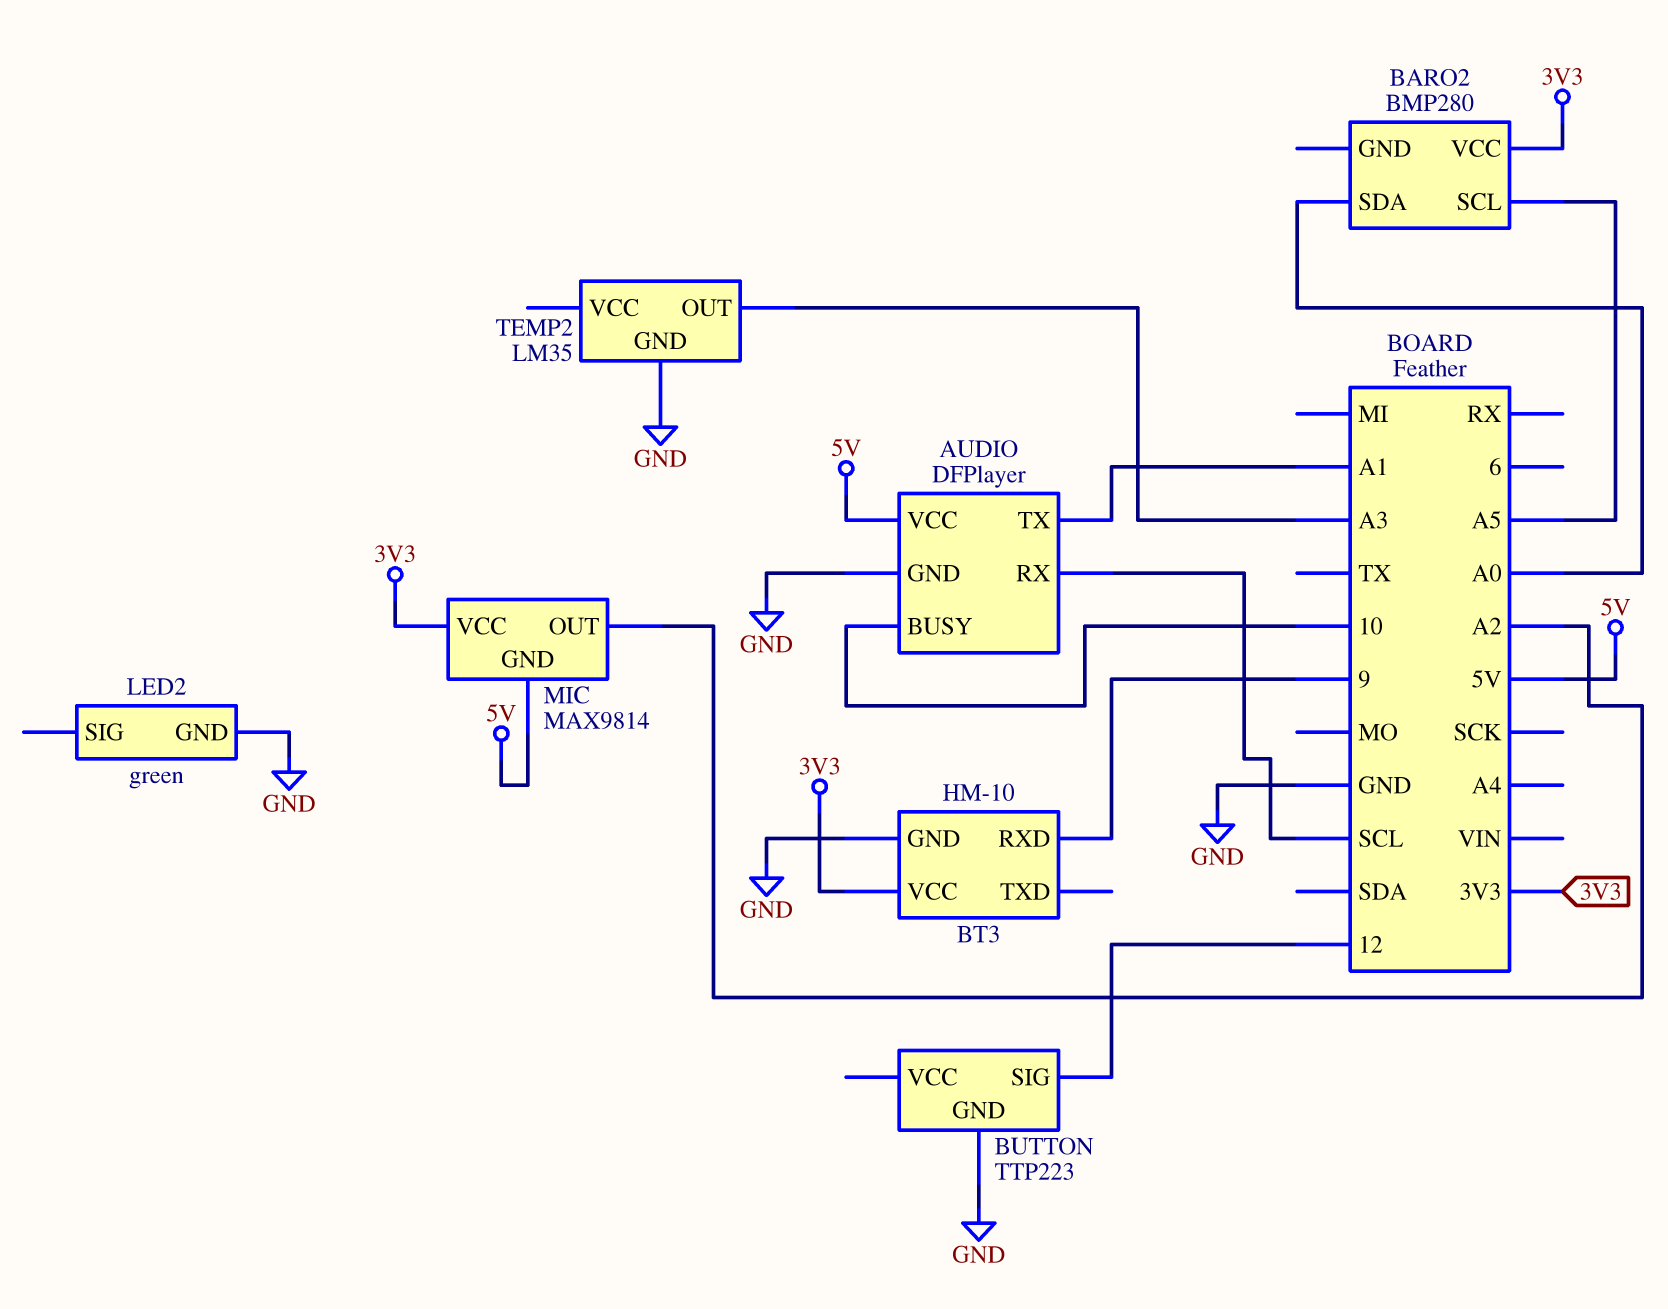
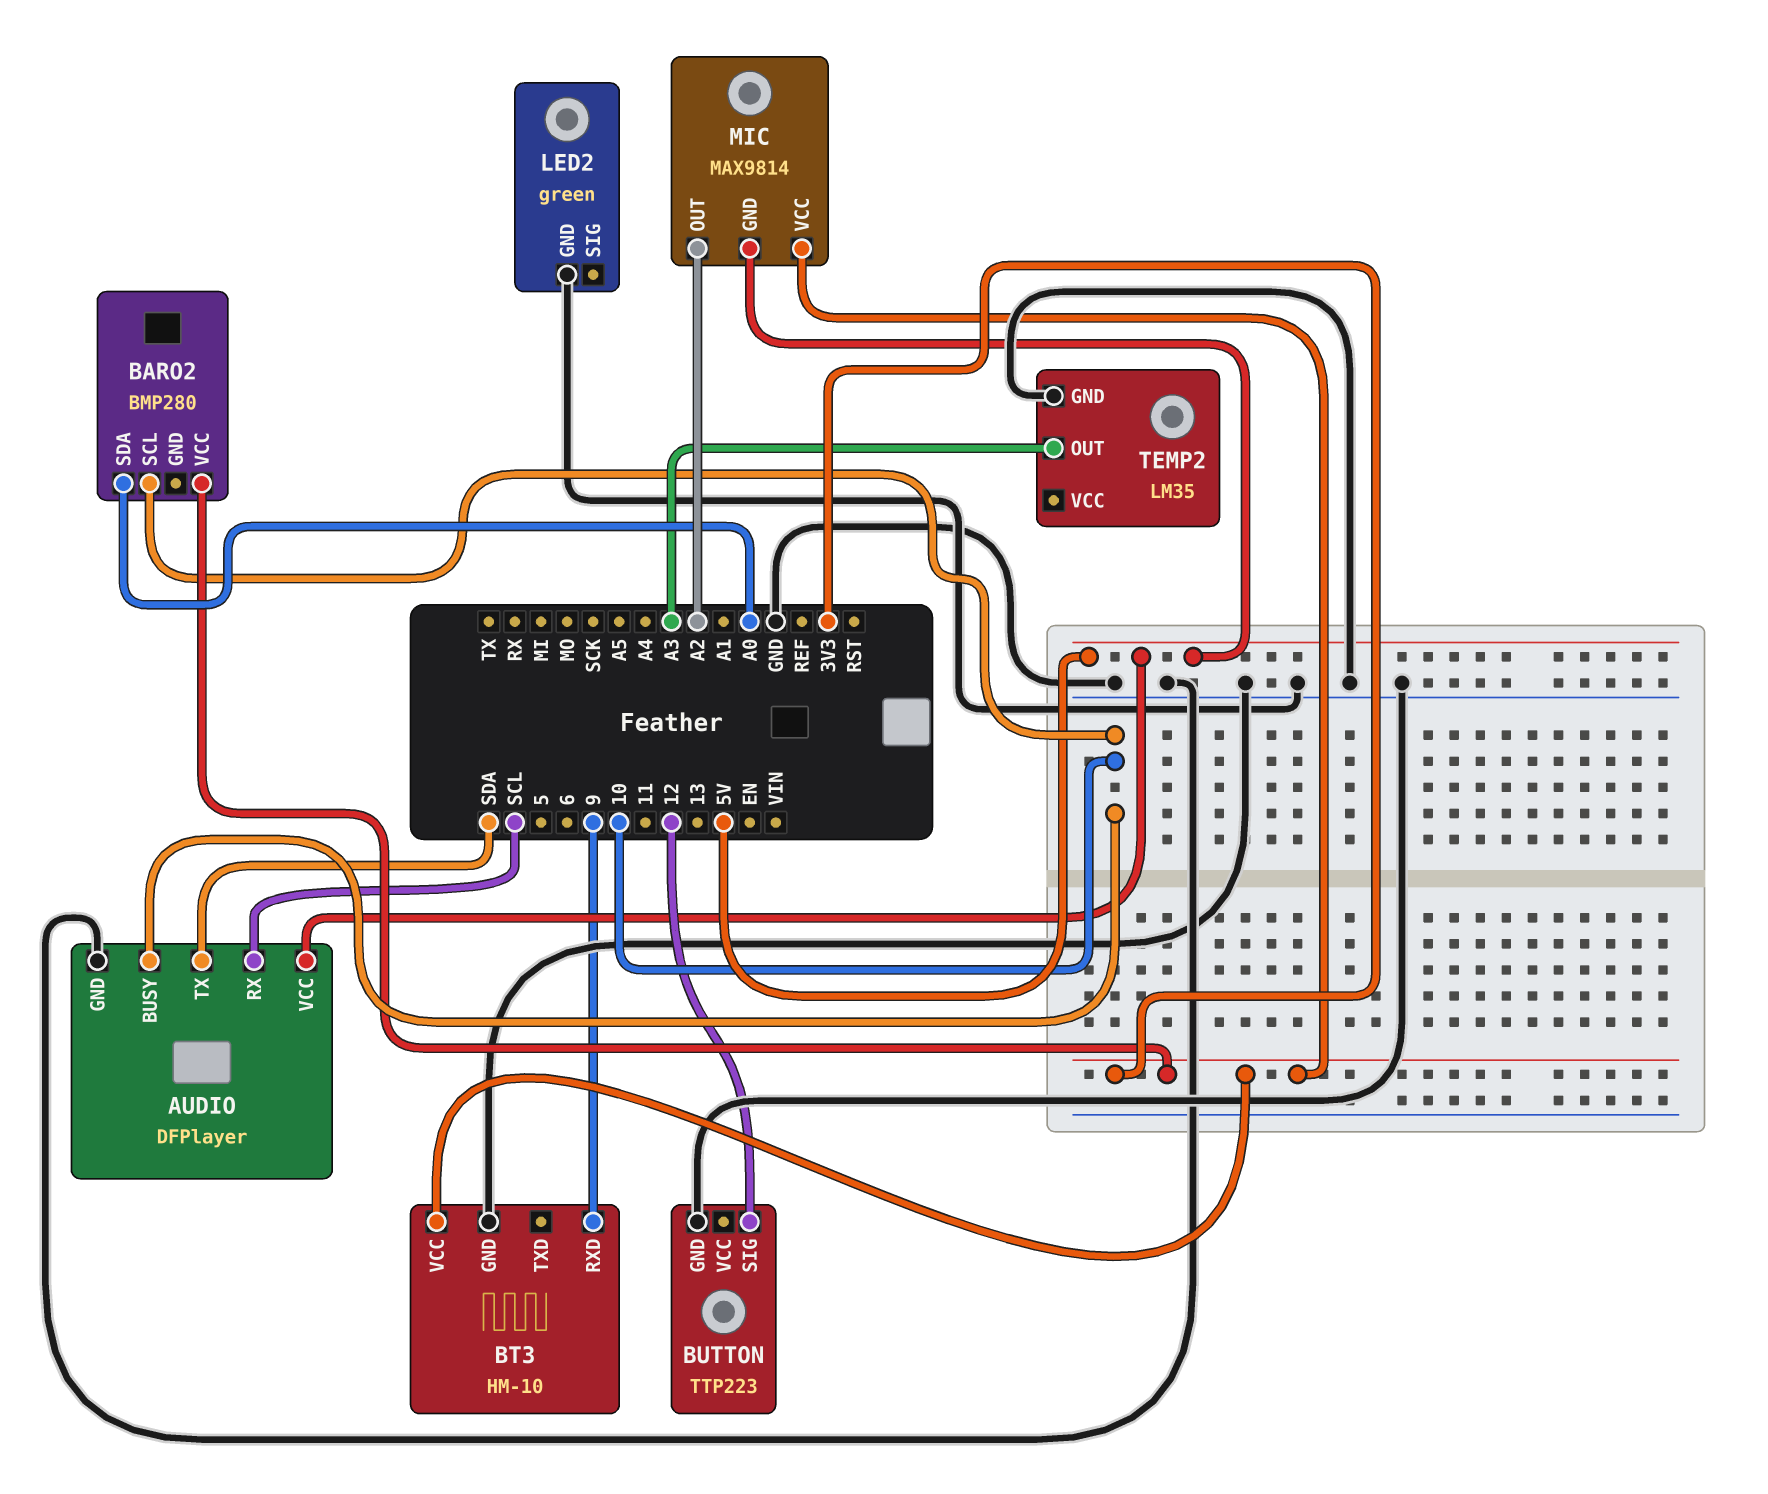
AUDIO pin TX: A1 -> SDA
BARO2 pin SCL: A5 -> 10

